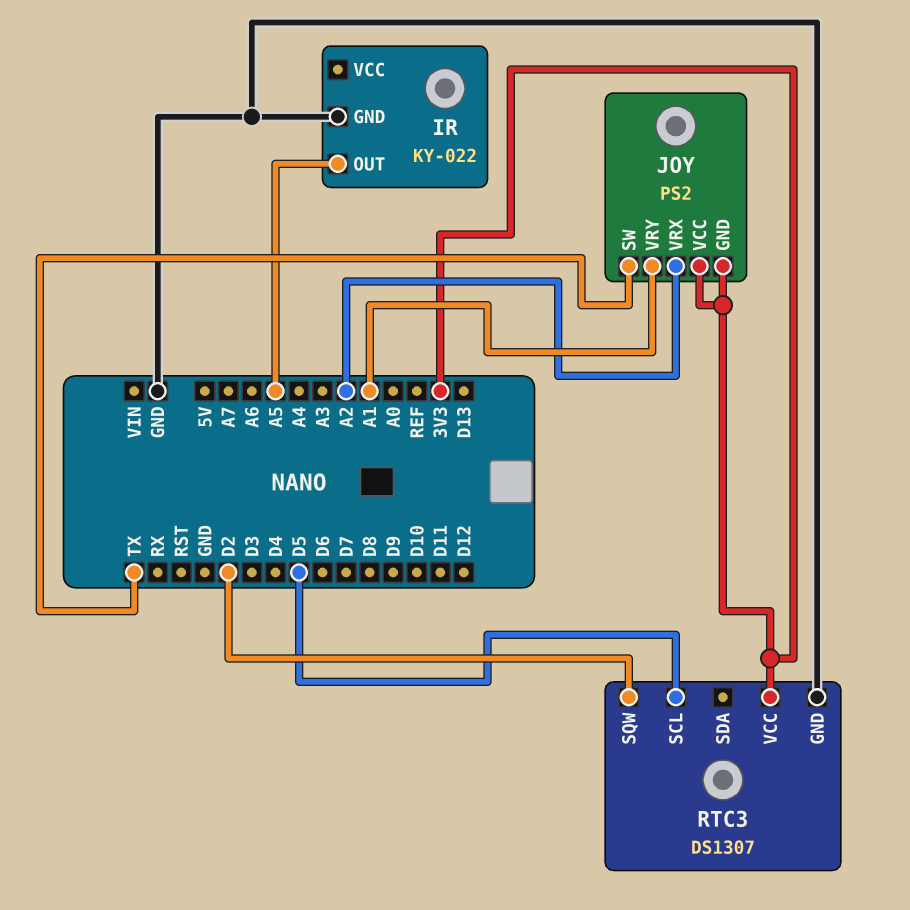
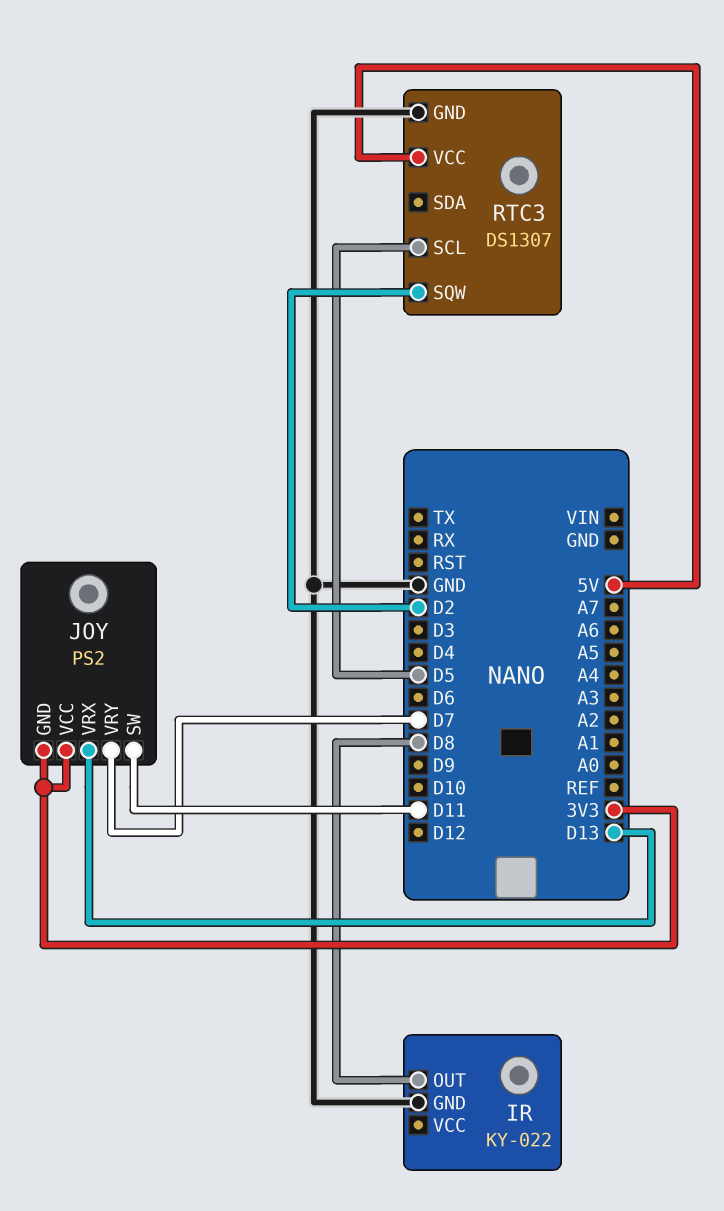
IR pin OUT: A5 -> D8
JOY pin SW: TX -> D11
JOY pin VRX: A2 -> D13
JOY pin VRY: A1 -> D7
RTC3 pin VCC: 3V3 -> 5V

